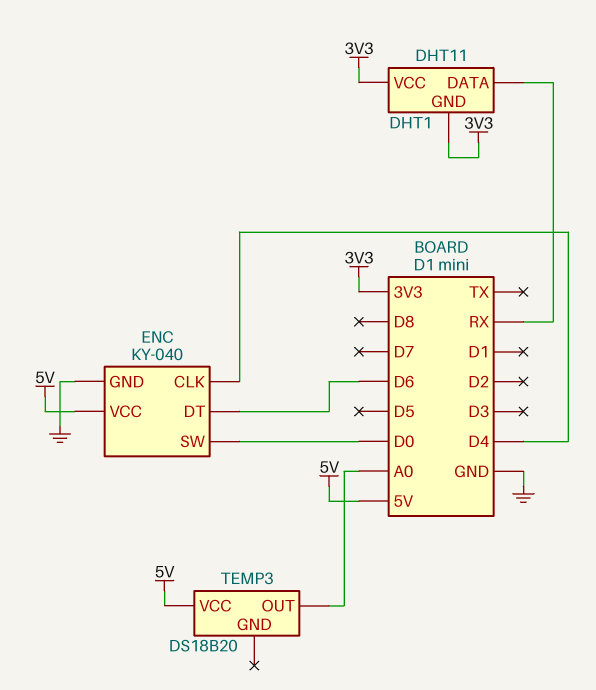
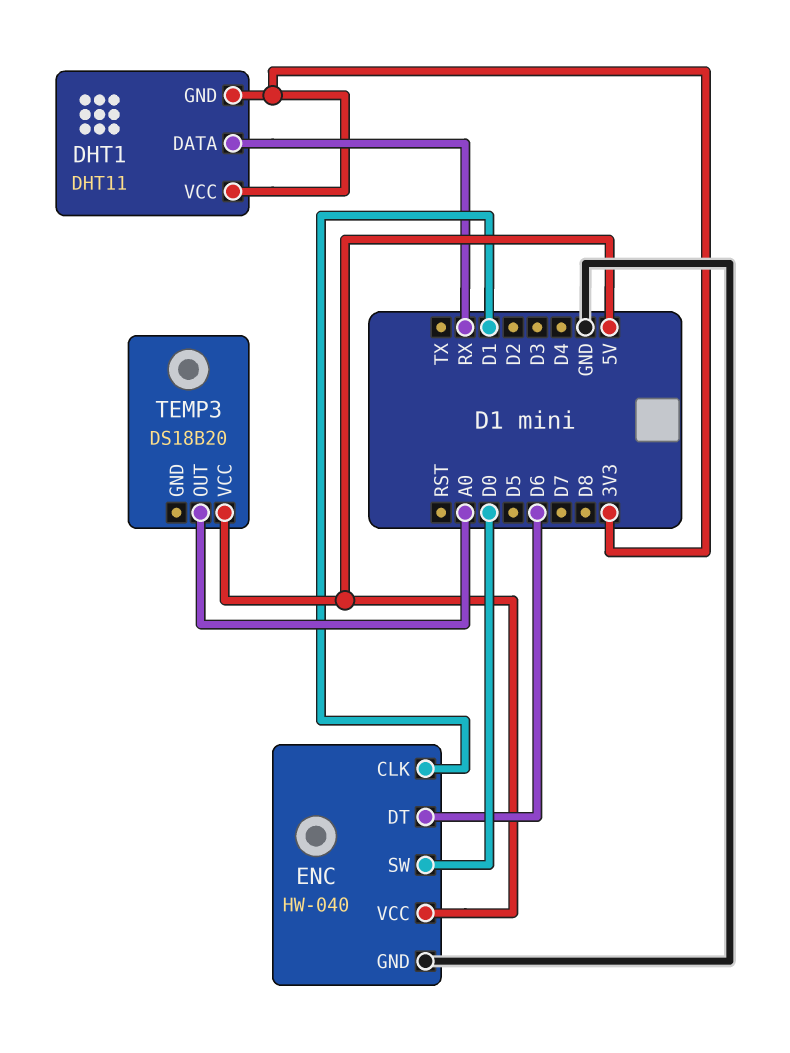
ENC: KY-040 -> HW-040
ENC pin CLK: D4 -> D1

